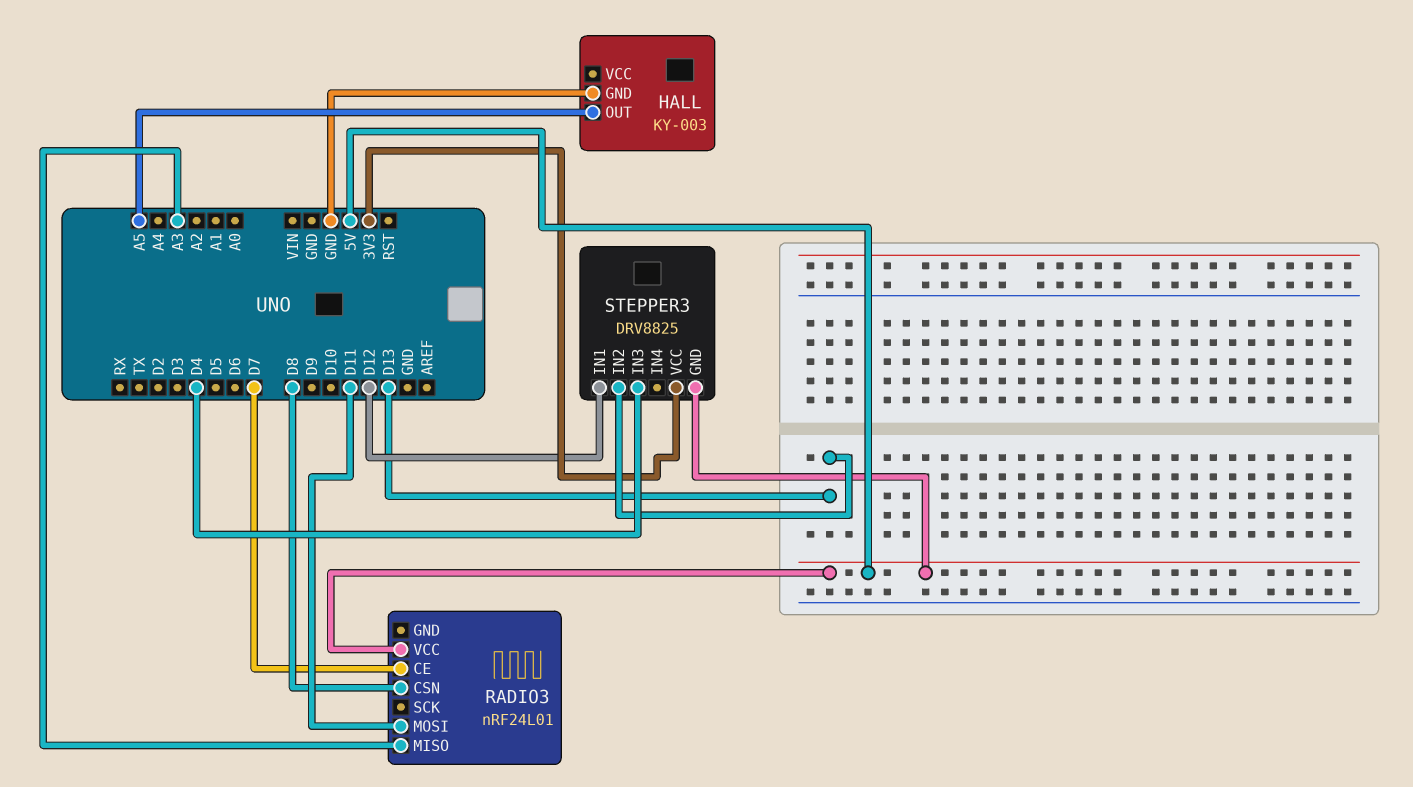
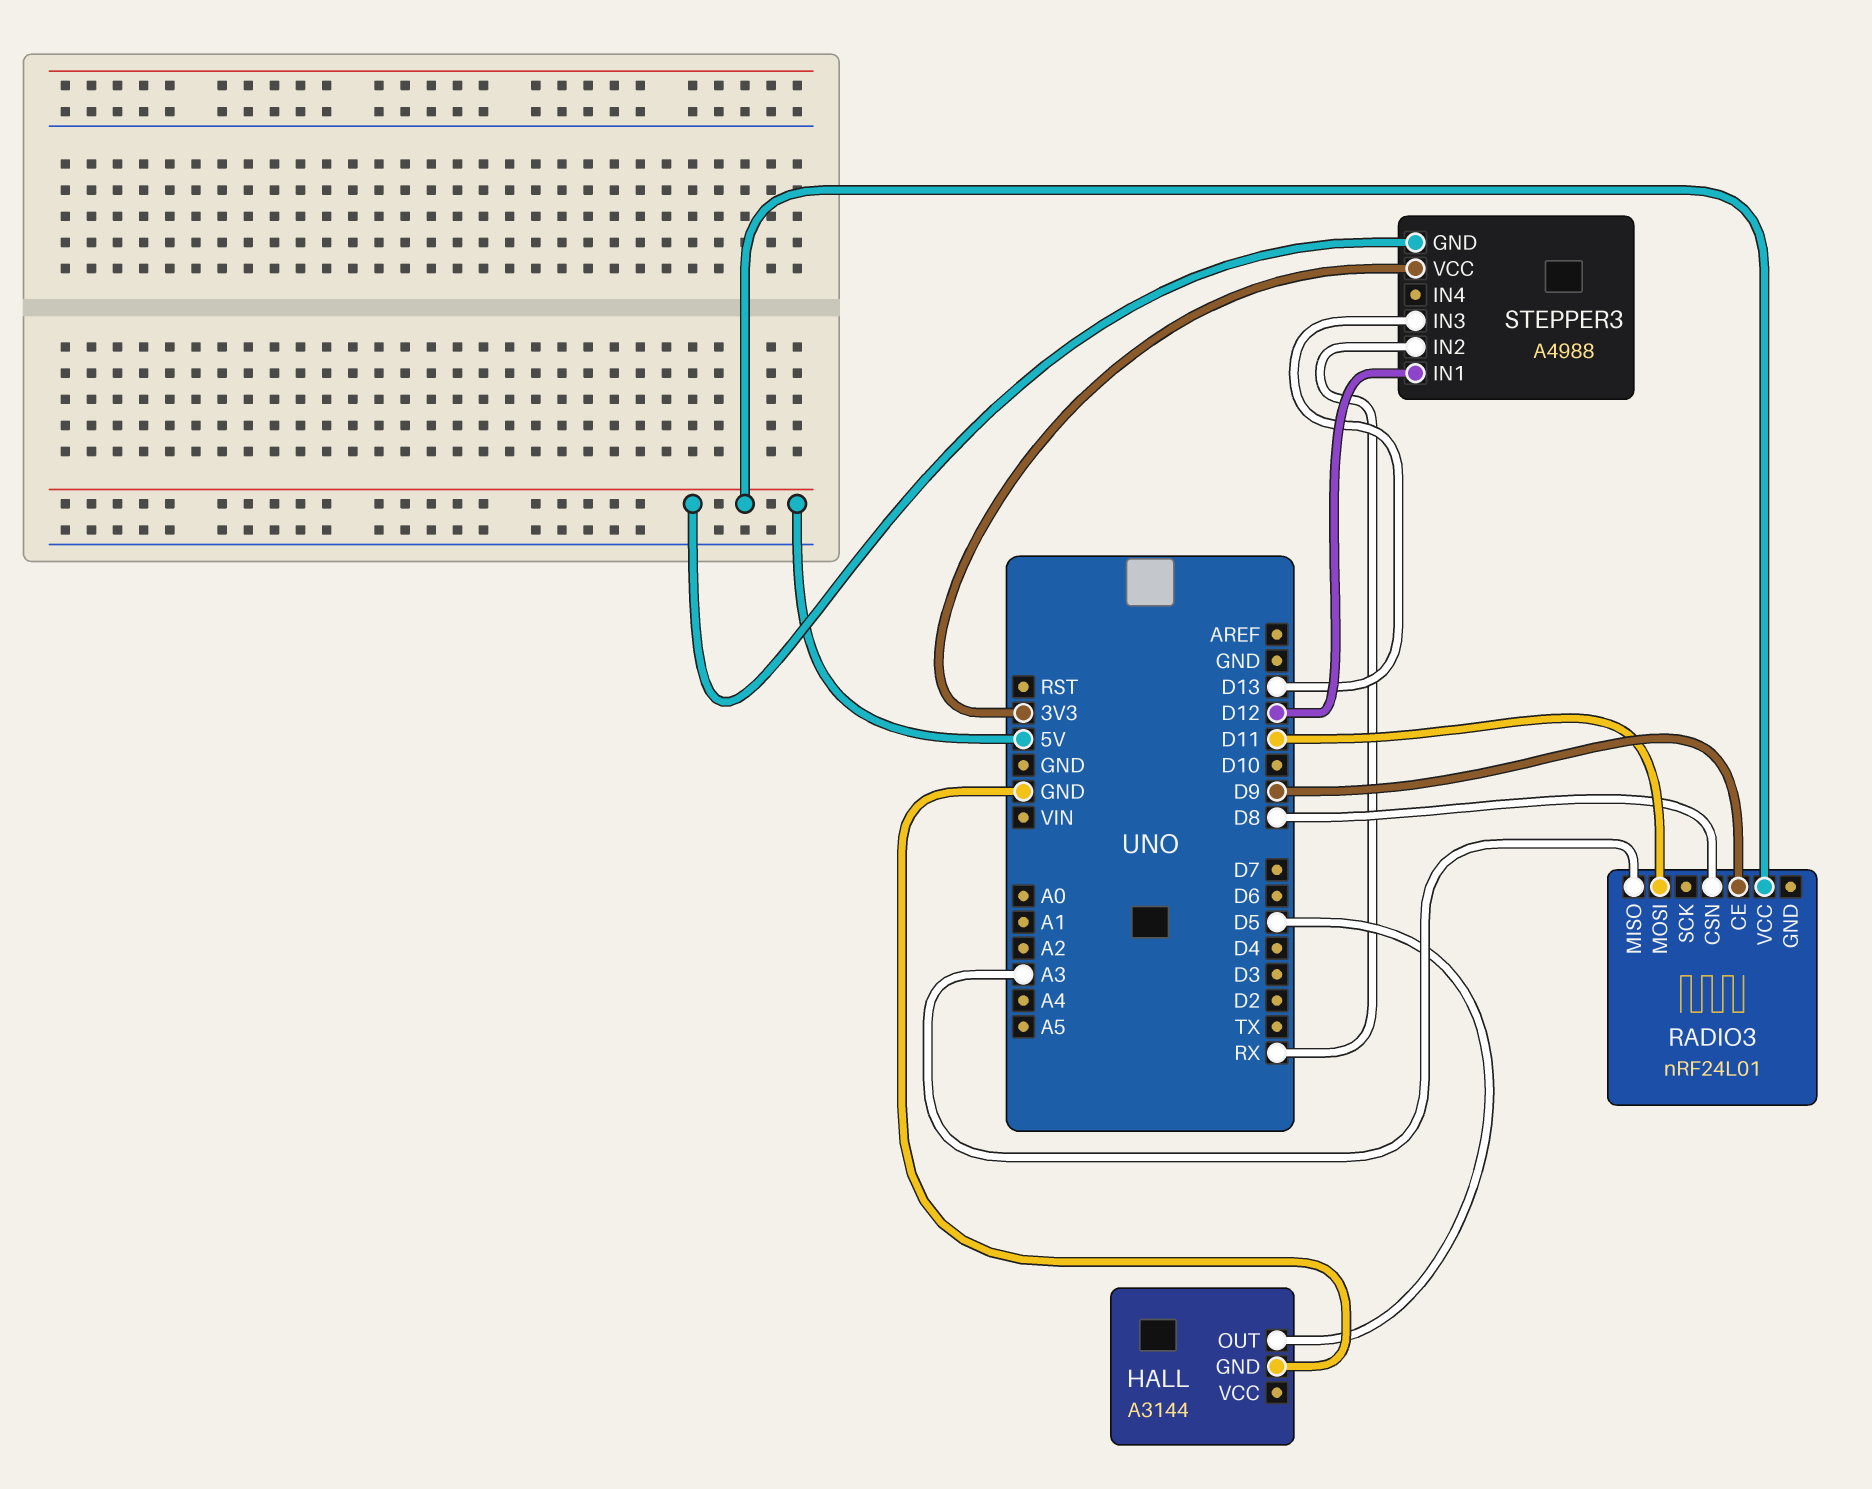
HALL: KY-003 -> A3144
HALL pin OUT: A5 -> D5
RADIO3 pin CE: D7 -> D9
STEPPER3: DRV8825 -> A4988
STEPPER3 pin IN2: D13 -> RX
STEPPER3 pin IN3: D4 -> D13

